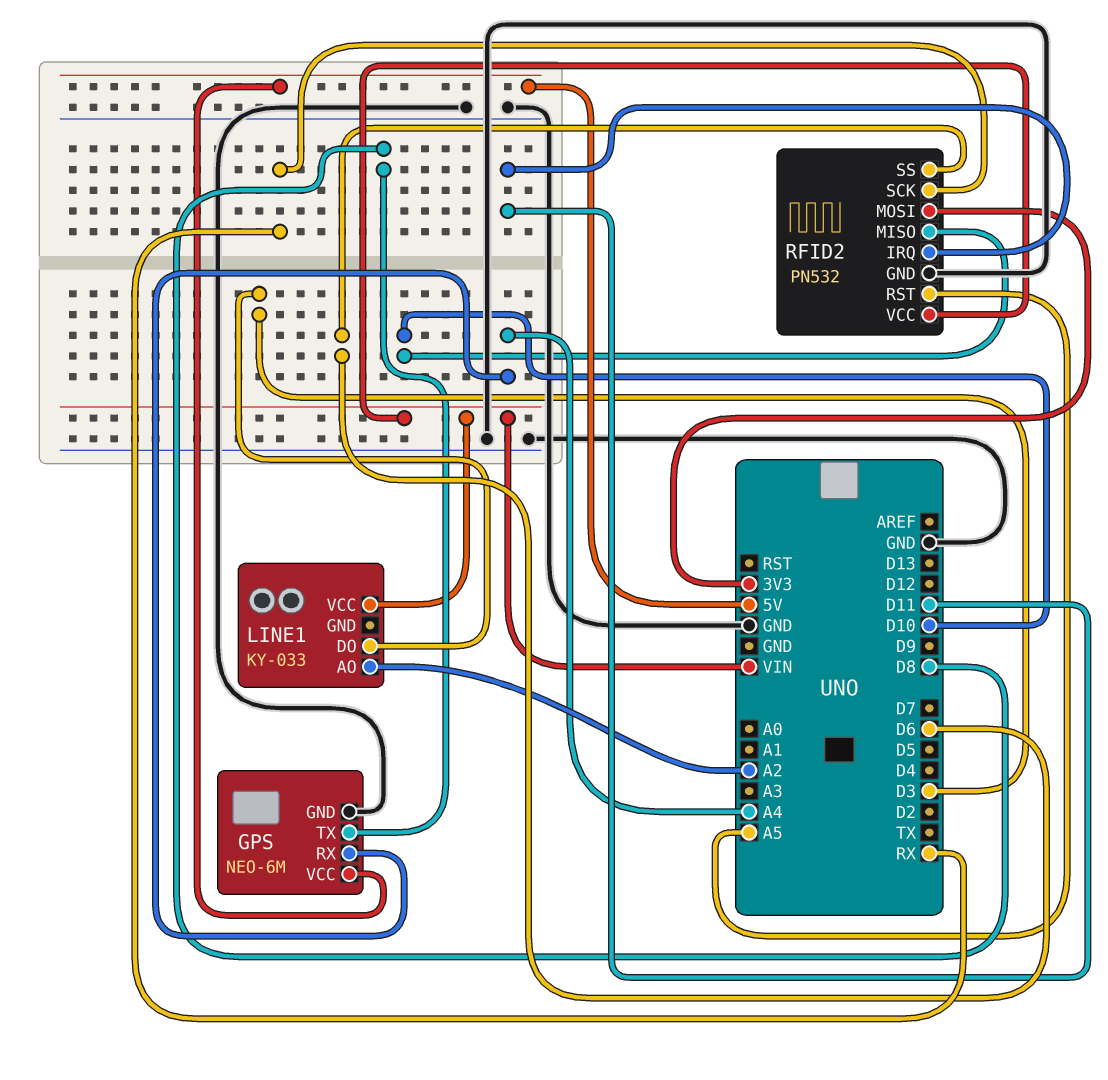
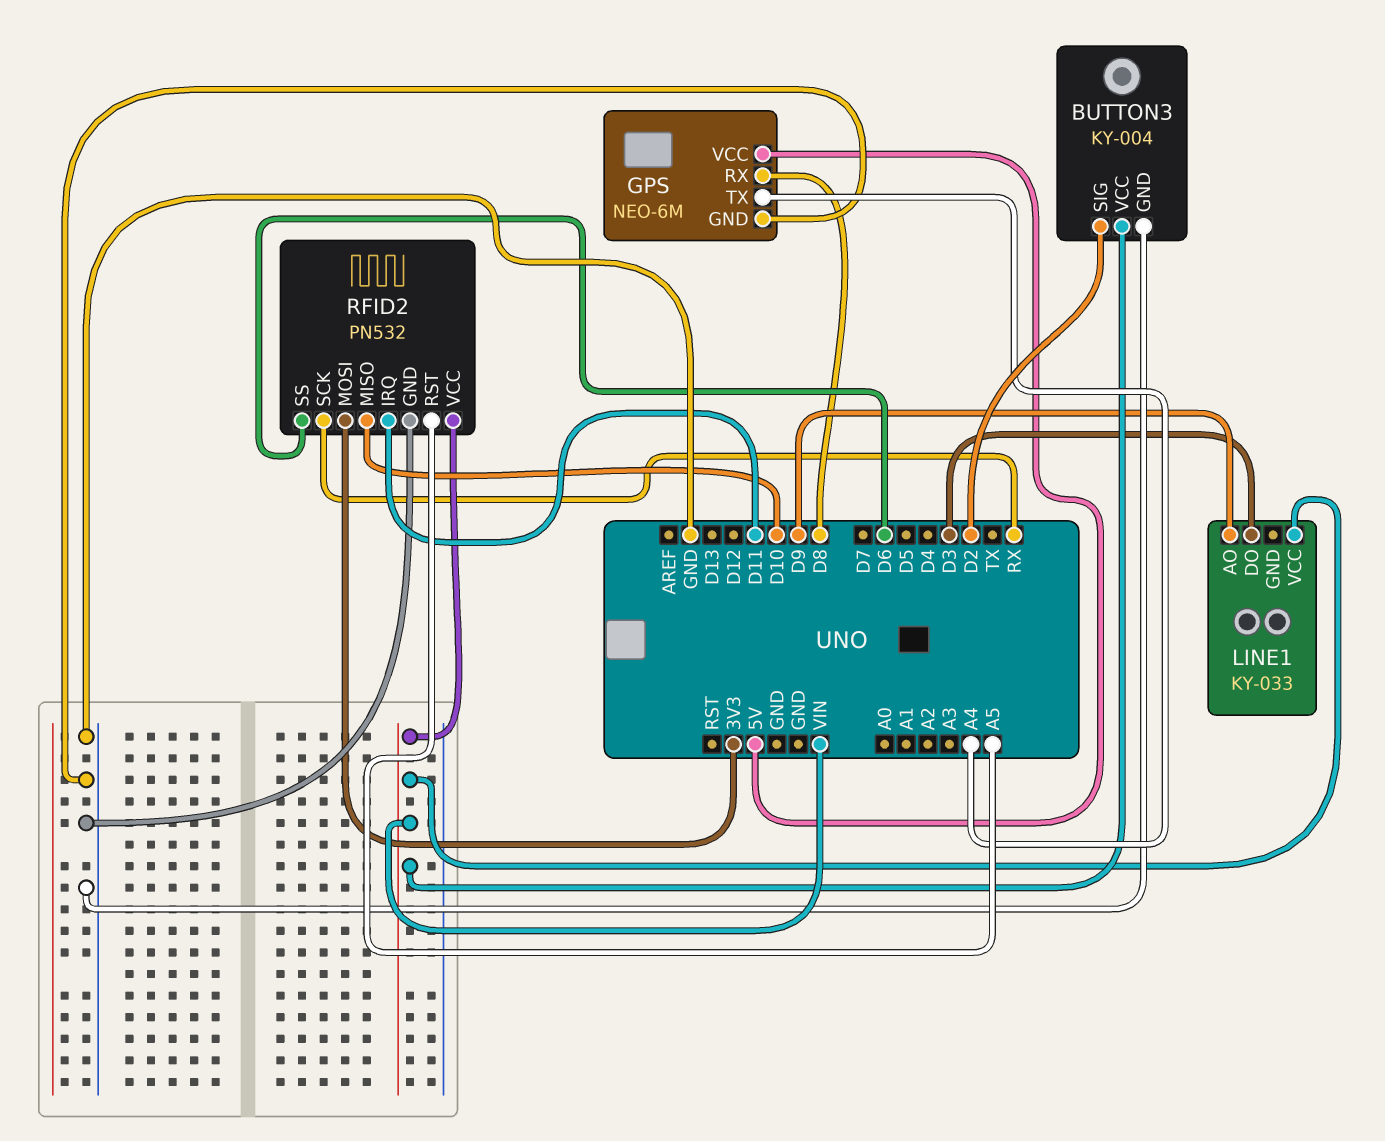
BUTTON3: none -> KY-004
BUTTON3 pin GND: none -> GND
BUTTON3 pin SIG: none -> D2
BUTTON3 pin VCC: none -> VIN
GPS pin RX: A4 -> D8
GPS pin TX: D8 -> A4
LINE1 pin AO: A2 -> D9

